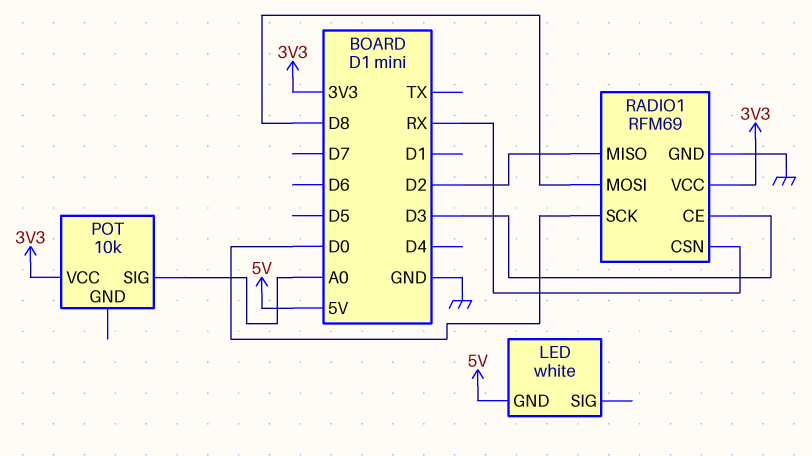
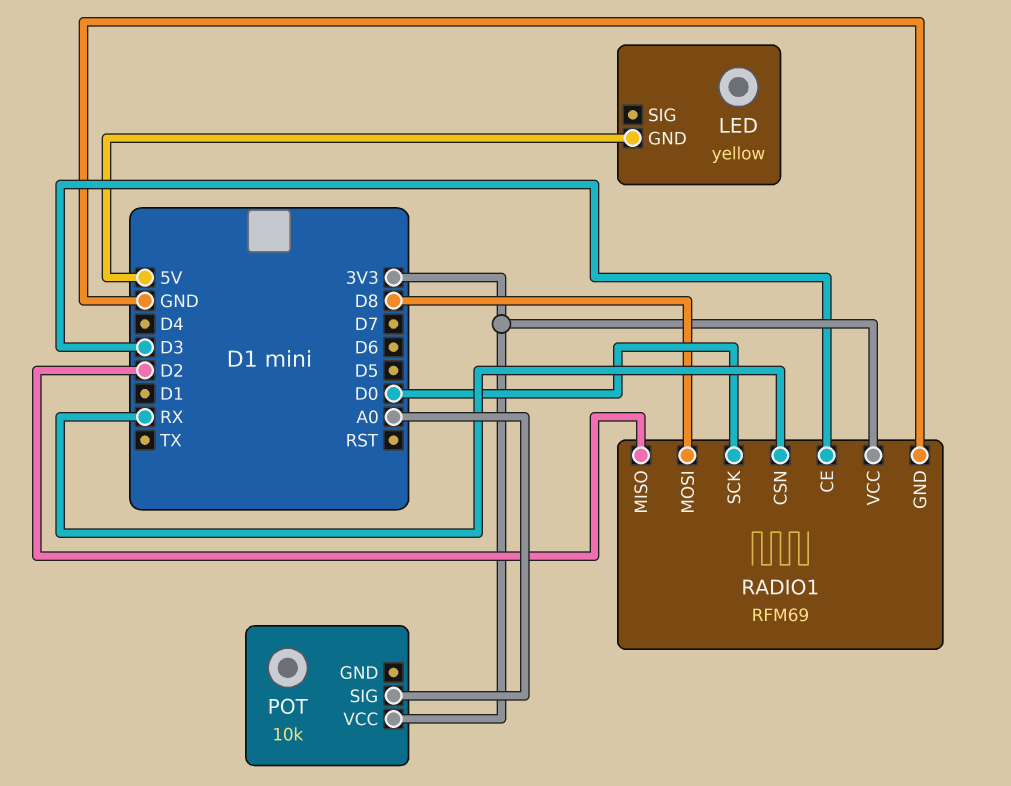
LED: white -> yellow

